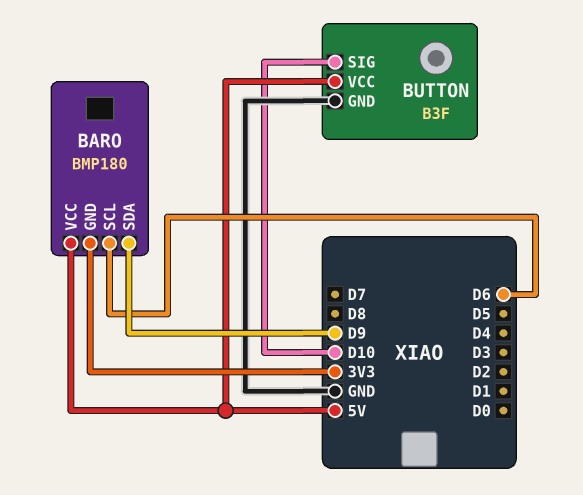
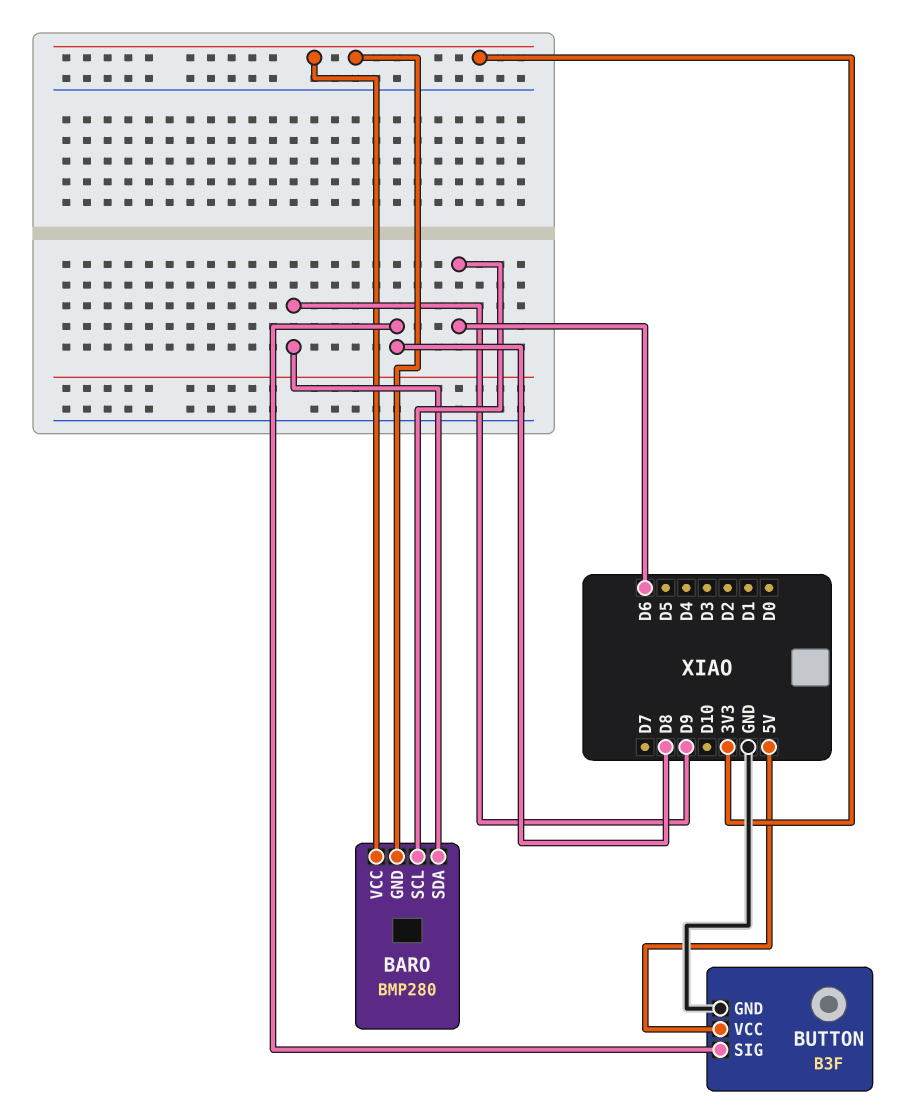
BARO: BMP180 -> BMP280
BARO pin VCC: 5V -> 3V3
BUTTON pin SIG: D10 -> D8

